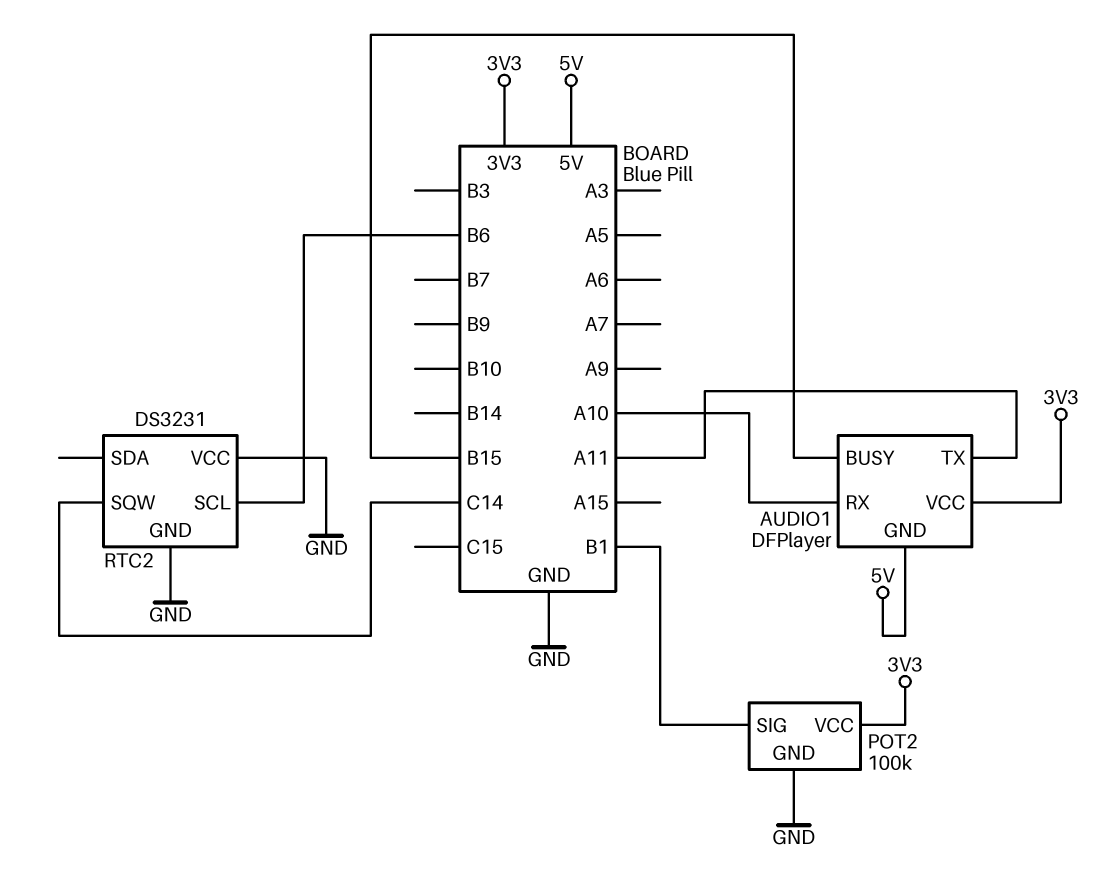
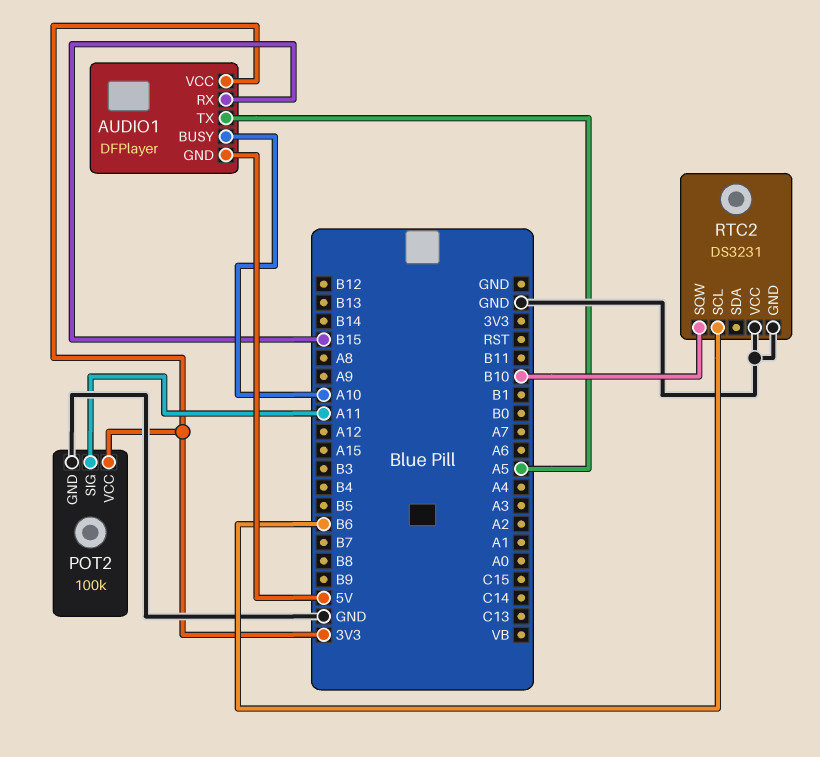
AUDIO1 pin BUSY: B15 -> A10
AUDIO1 pin RX: A10 -> B15
AUDIO1 pin TX: A11 -> A5
POT2 pin SIG: B1 -> A11
RTC2 pin SQW: C14 -> B10

